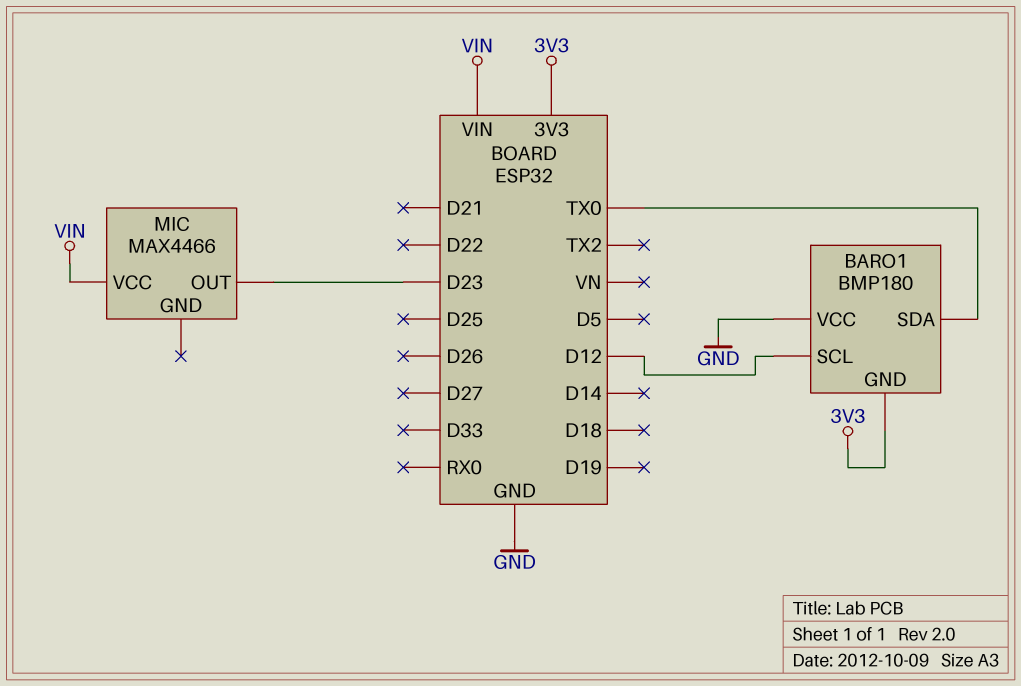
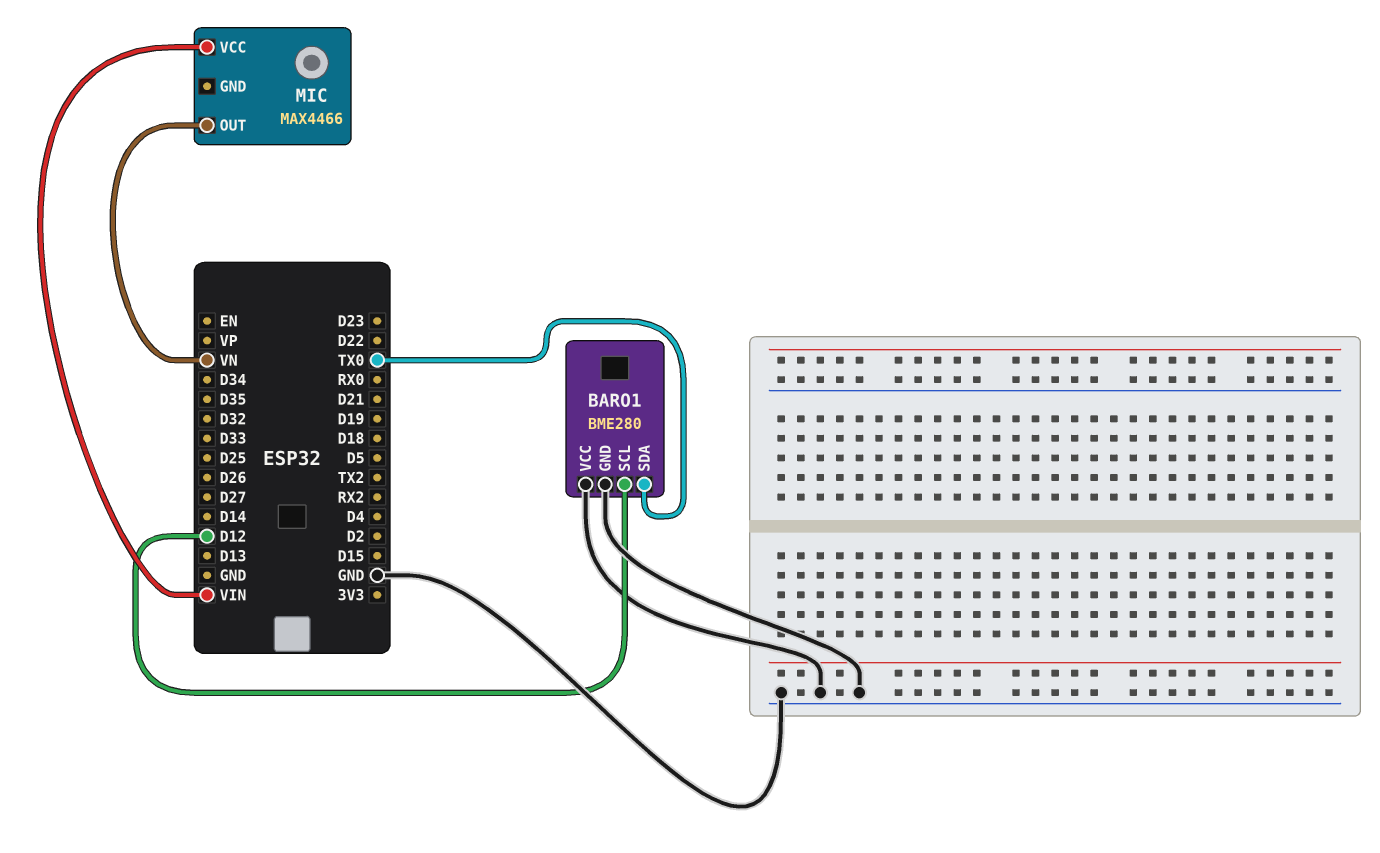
BARO1: BMP180 -> BME280
BARO1 pin GND: 3V3 -> GND
MIC pin OUT: D23 -> VN

